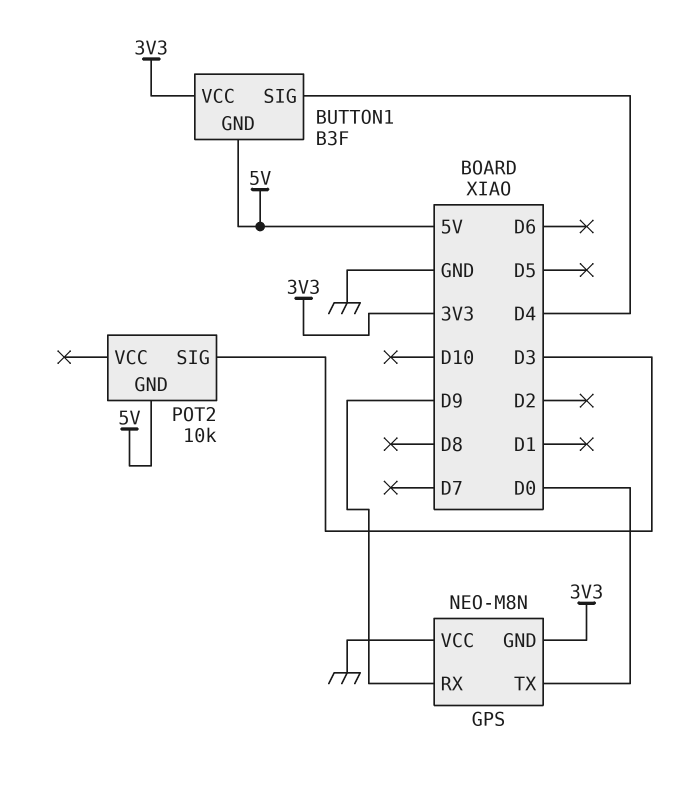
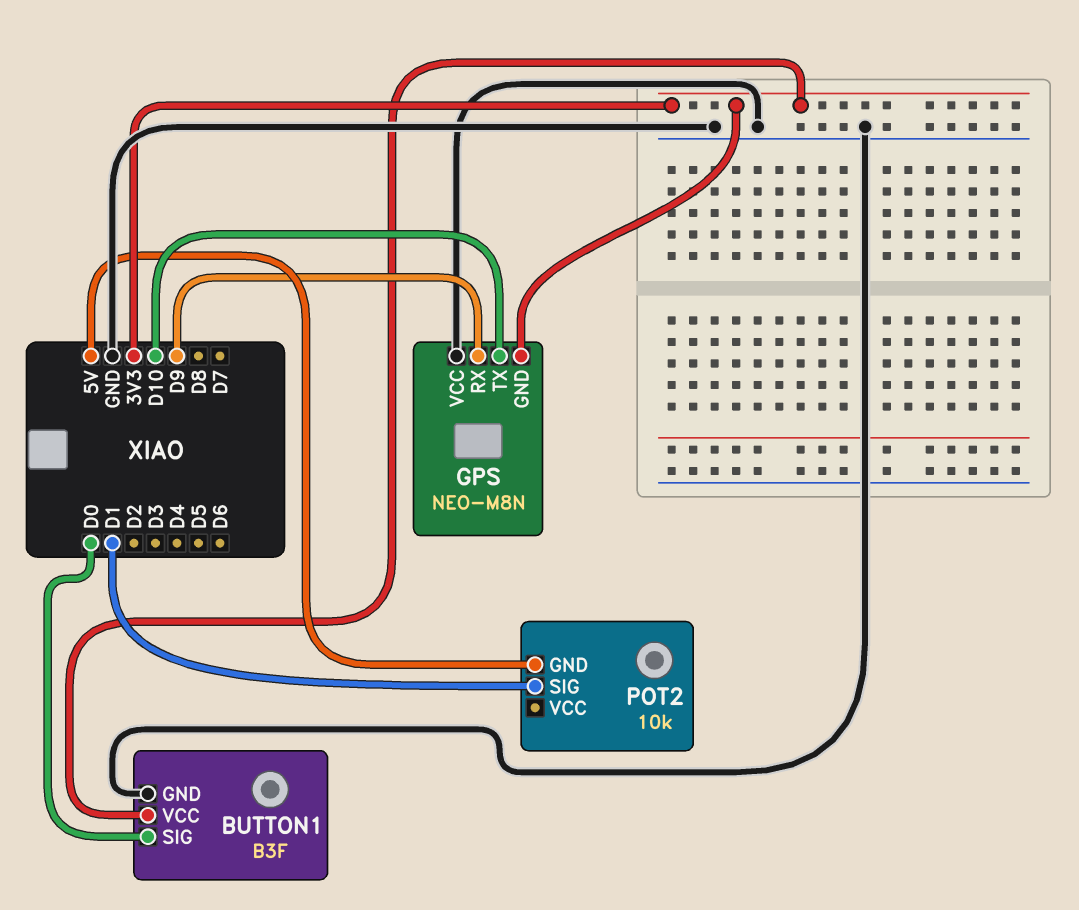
BUTTON1 pin GND: 5V -> GND
BUTTON1 pin SIG: D4 -> D0
GPS pin TX: D0 -> D10
POT2 pin SIG: D3 -> D1

